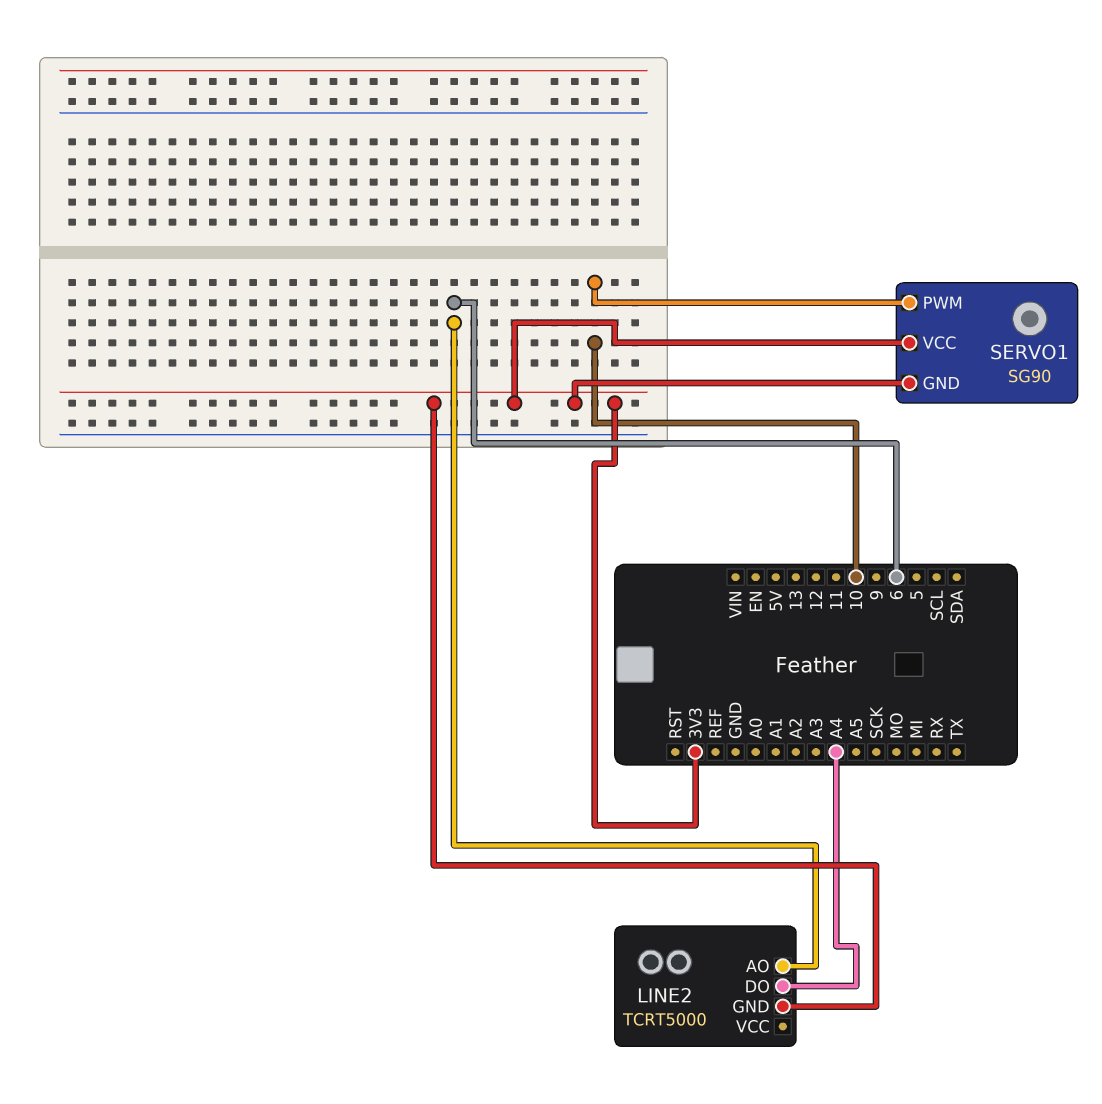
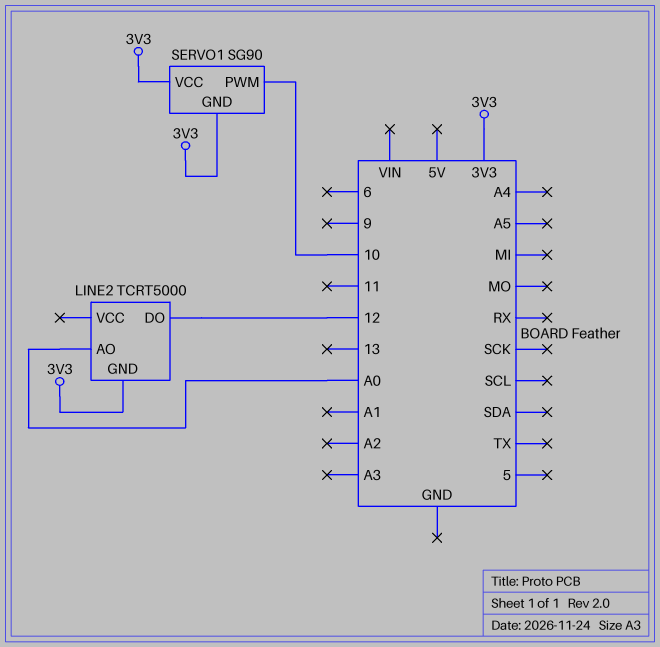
LINE2 pin AO: 6 -> A0
LINE2 pin DO: A4 -> 12

